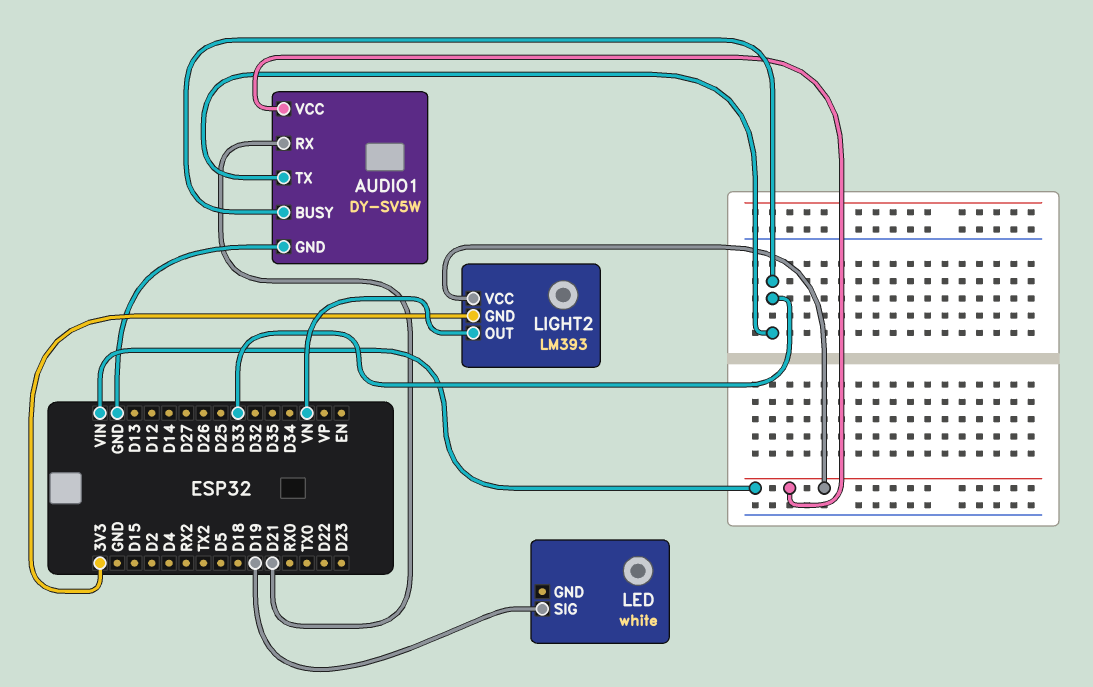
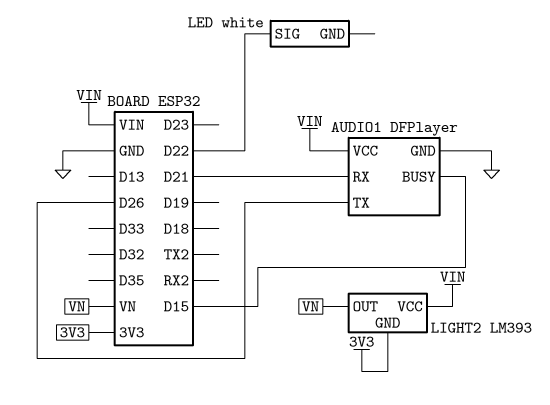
AUDIO1: DY-SV5W -> DFPlayer
AUDIO1 pin BUSY: D33 -> D15
AUDIO1 pin TX: D33 -> D26
LED pin SIG: D19 -> D22

